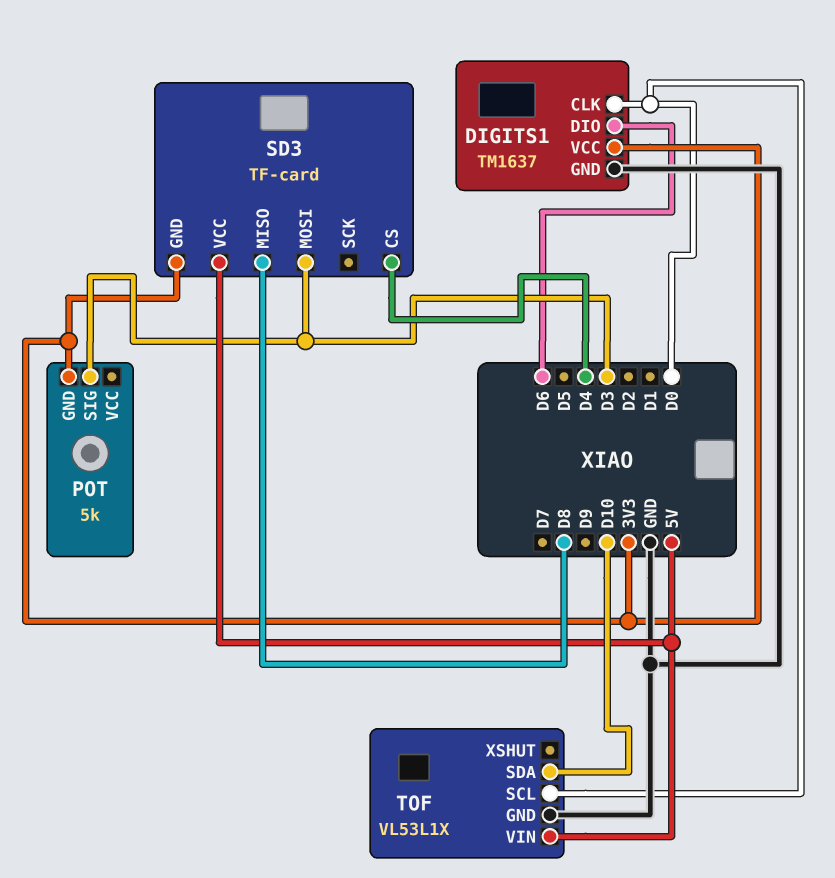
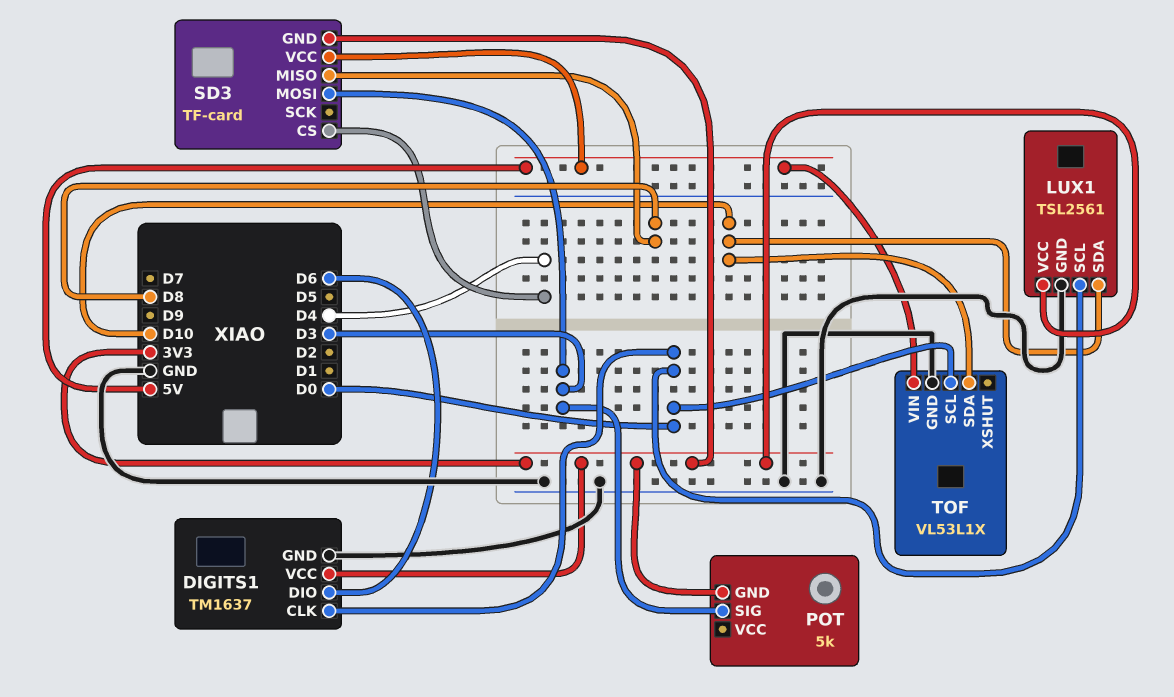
LUX1: none -> TSL2561
LUX1 pin GND: none -> GND
LUX1 pin SCL: none -> D0
LUX1 pin SDA: none -> D10
LUX1 pin VCC: none -> 3V3

